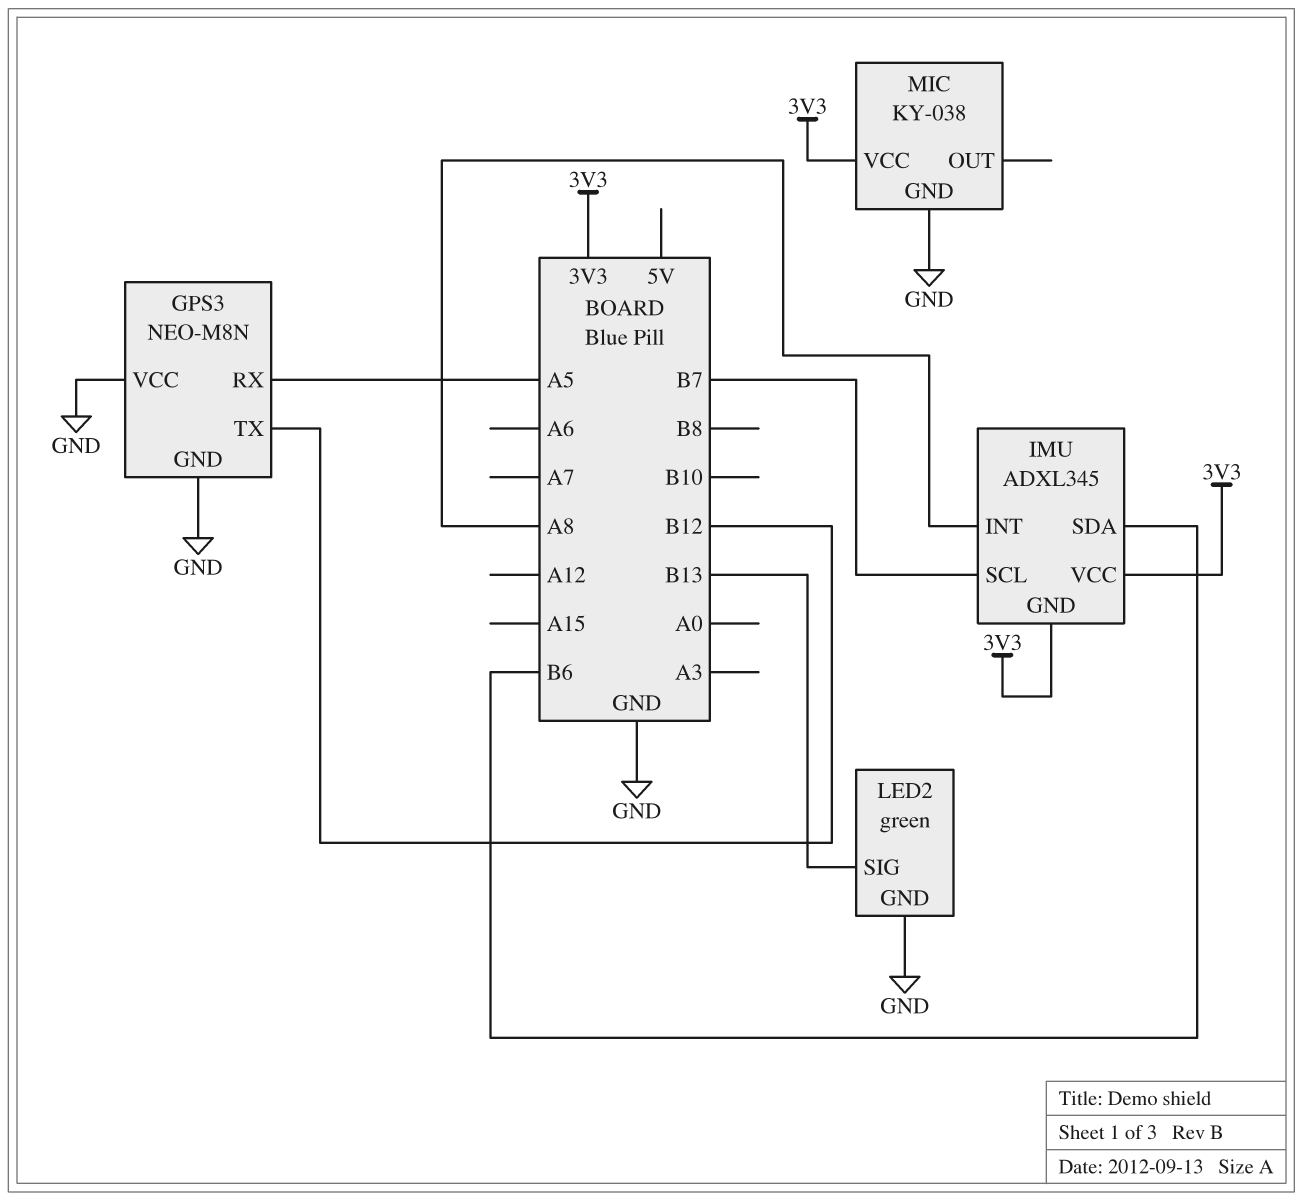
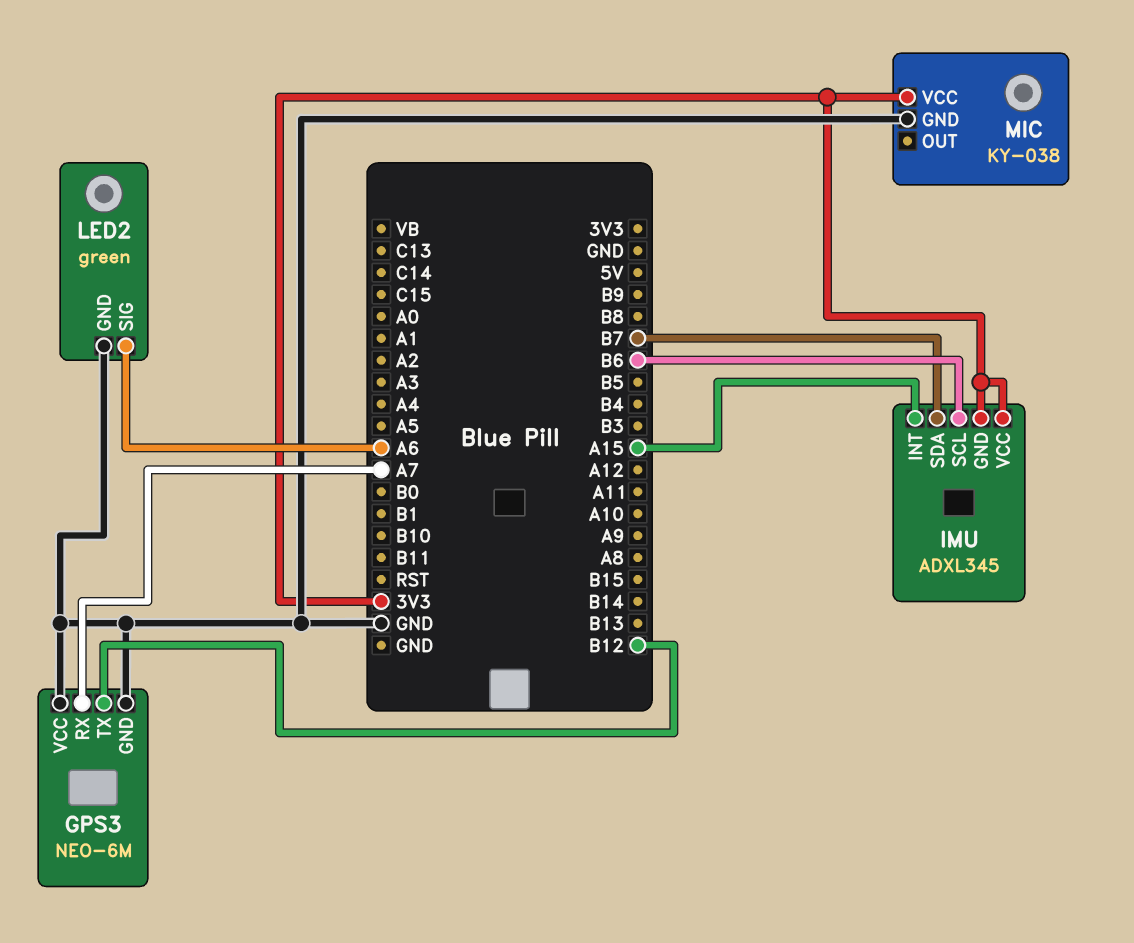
GPS3: NEO-M8N -> NEO-6M
GPS3 pin RX: A5 -> A7
IMU pin INT: A8 -> A15
IMU pin SCL: B7 -> B6
IMU pin SDA: B6 -> B7
LED2 pin SIG: B13 -> A6

